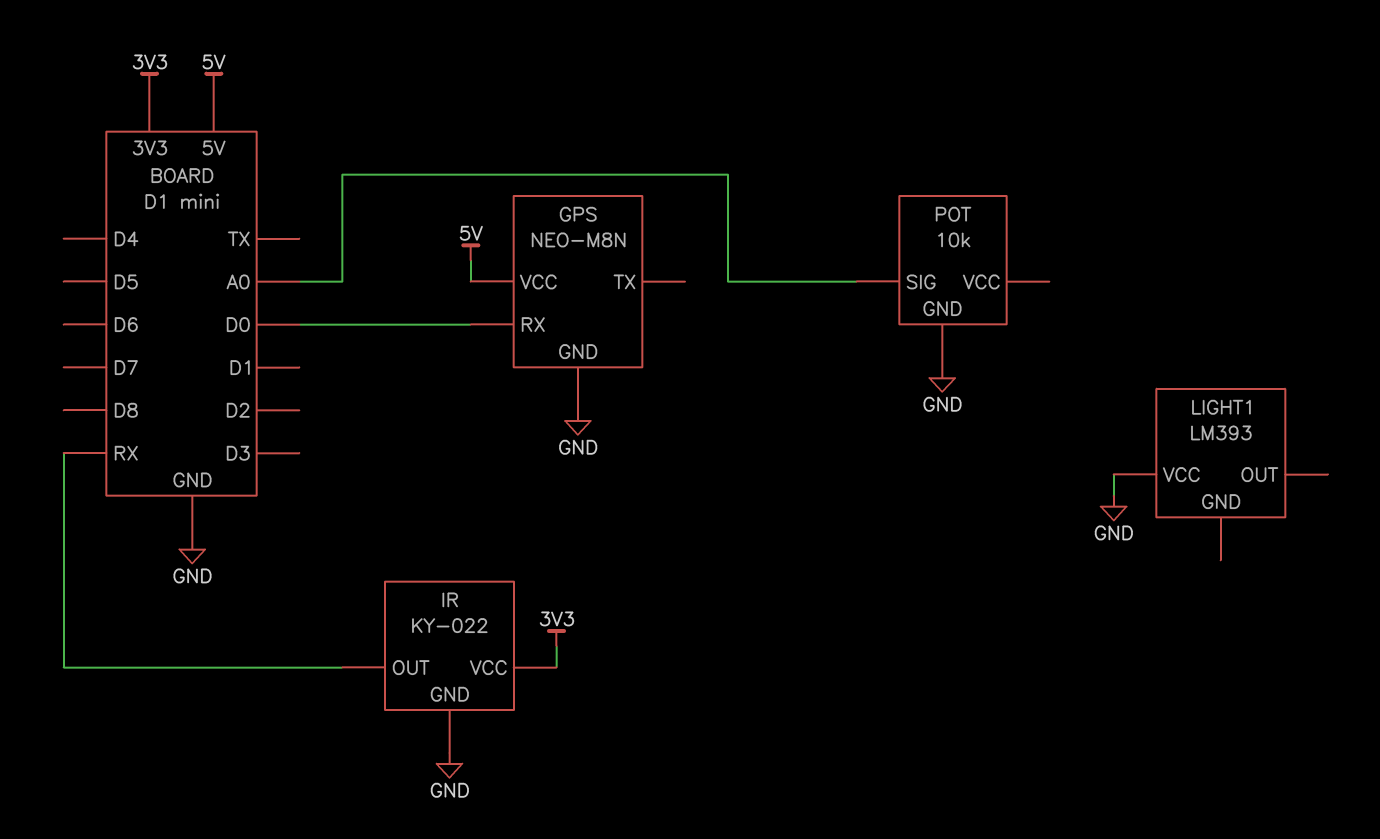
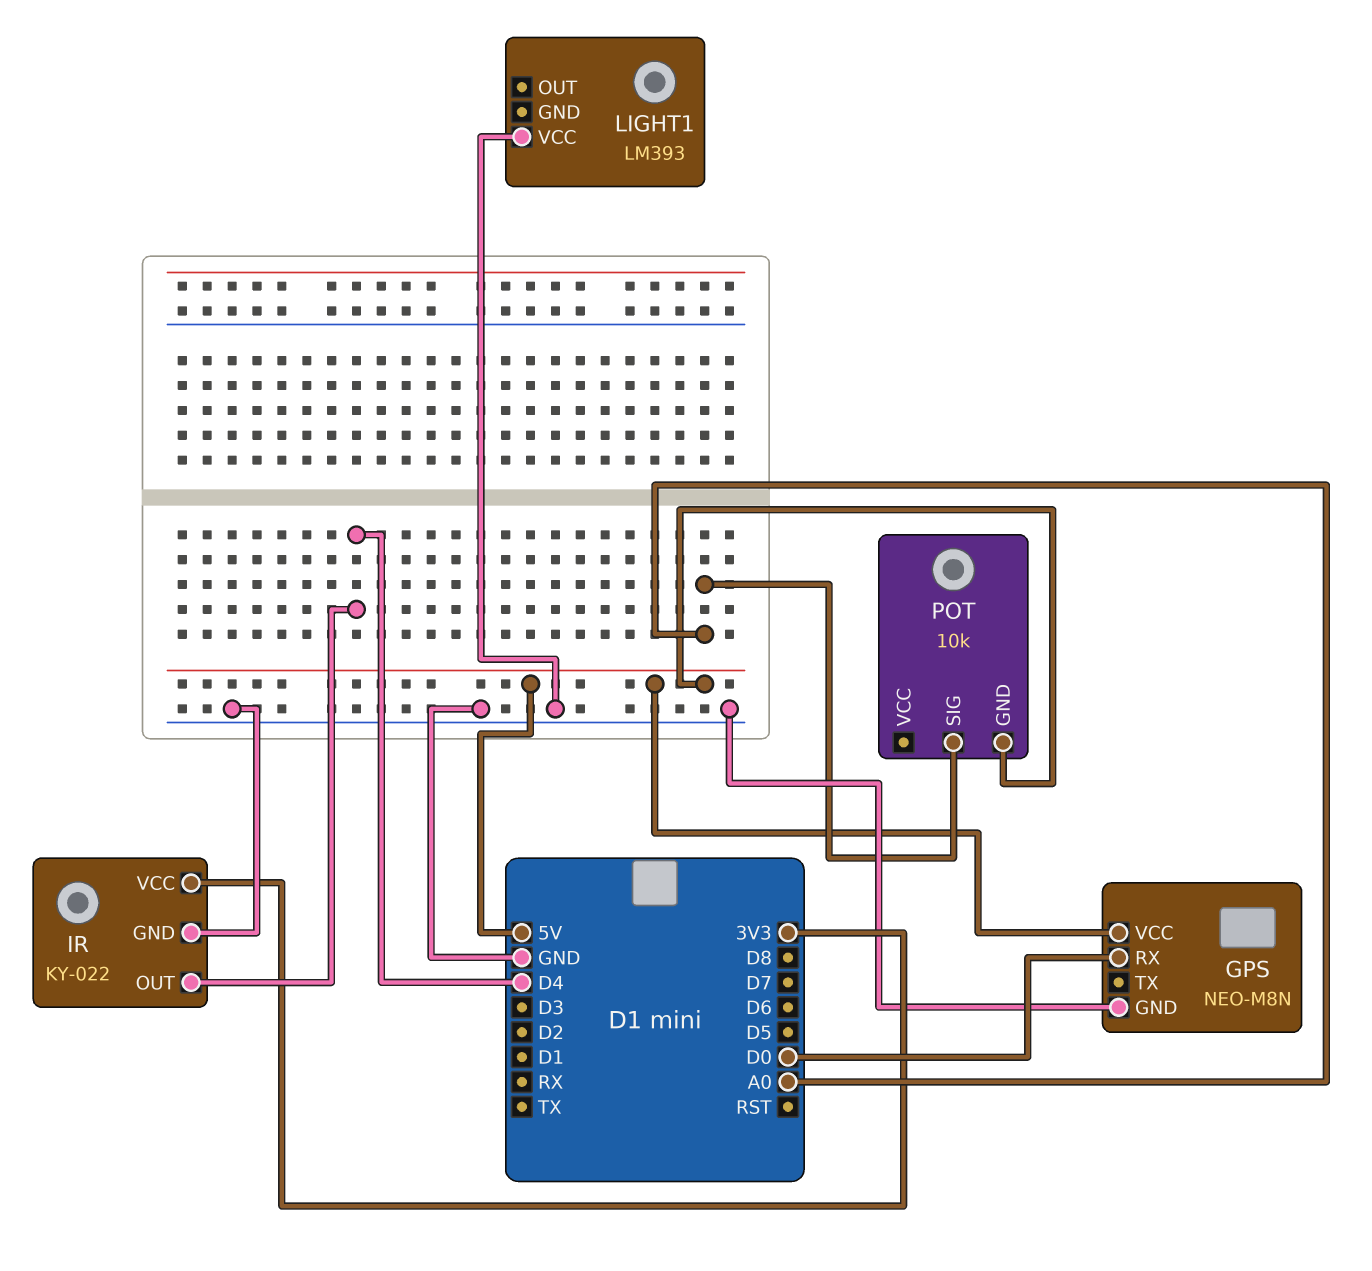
IR pin OUT: RX -> D4
POT pin GND: GND -> 5V

